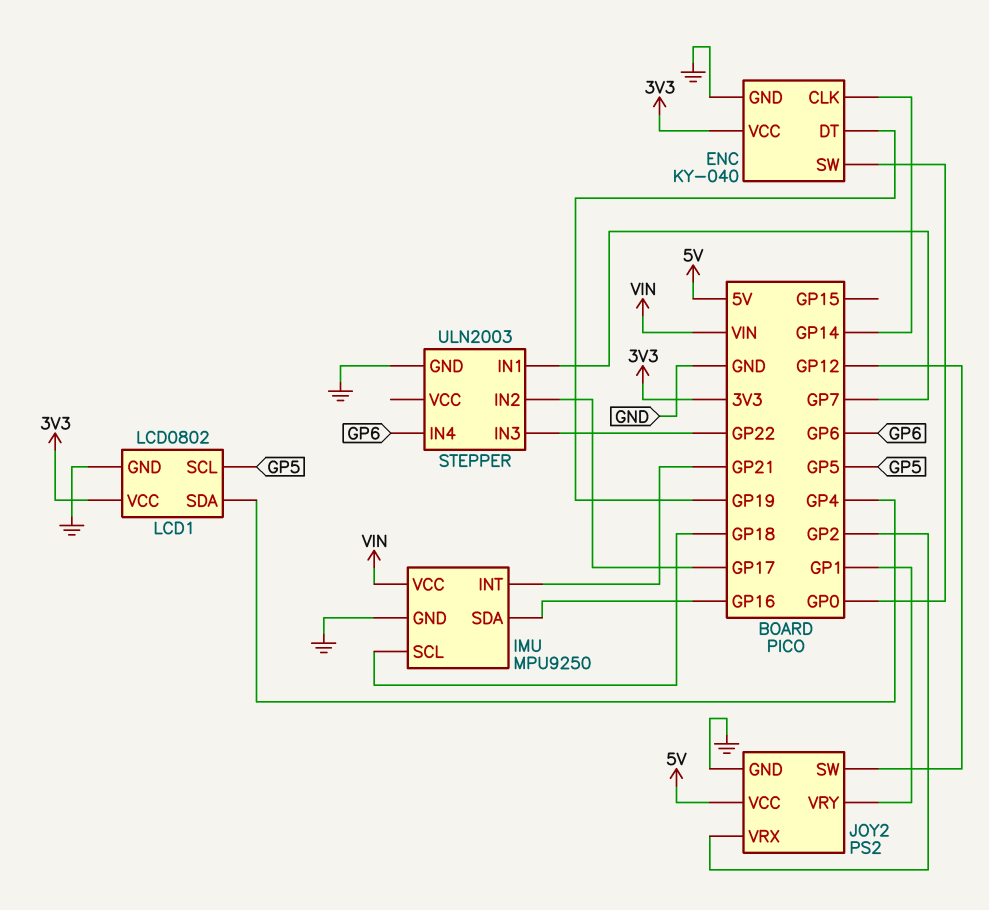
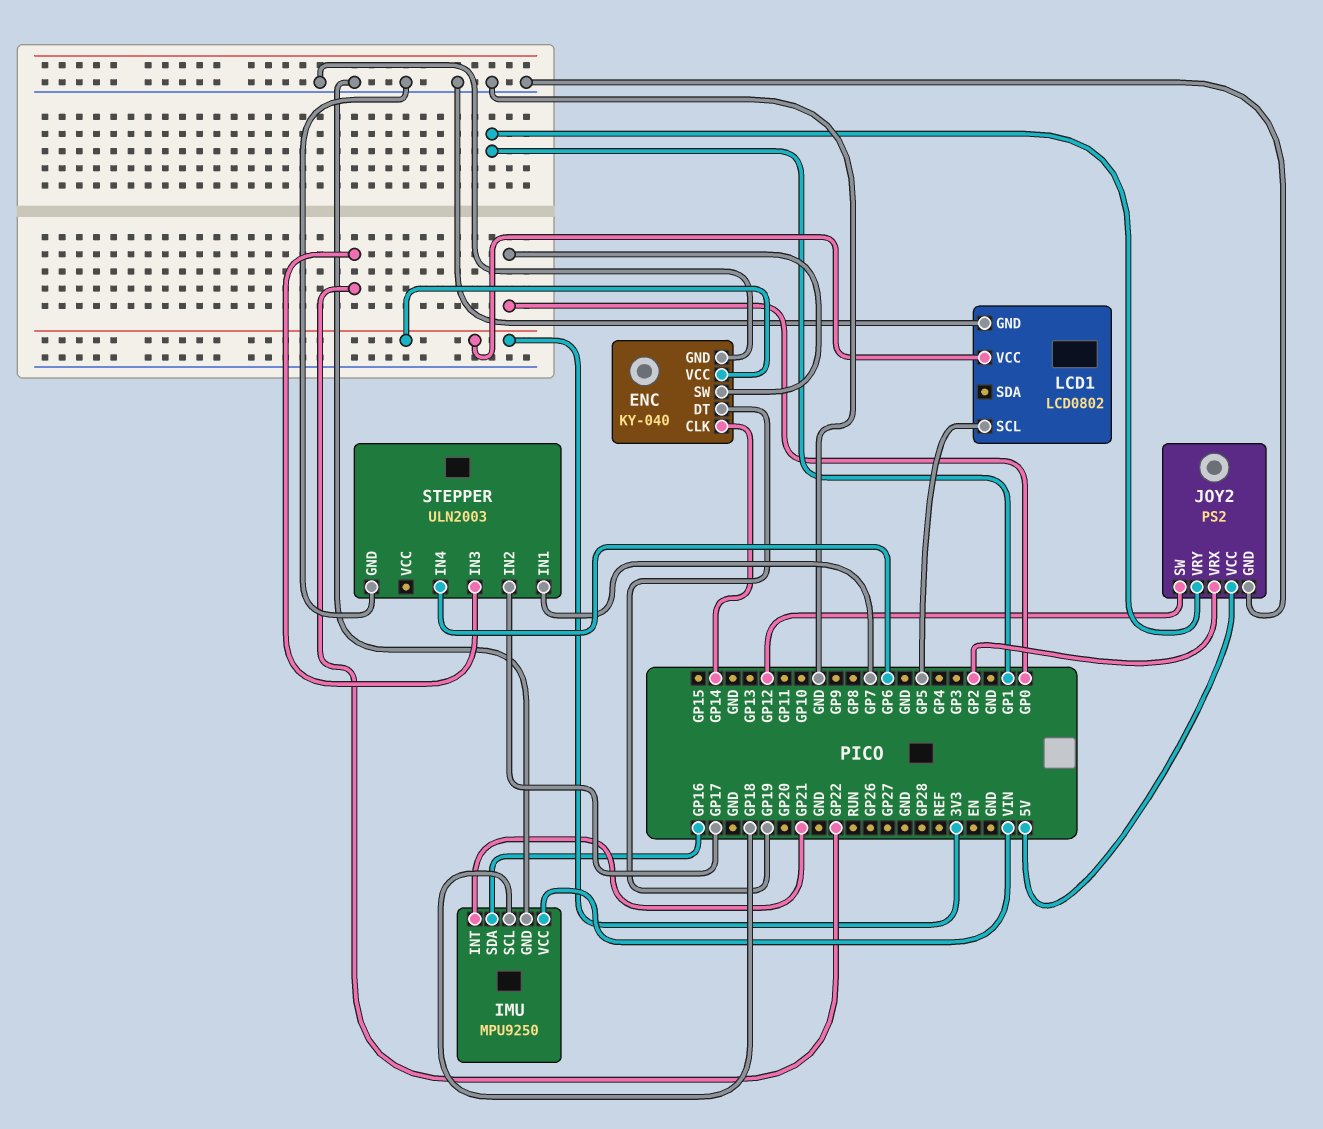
LCD1 pin SDA: GP4 -> none

